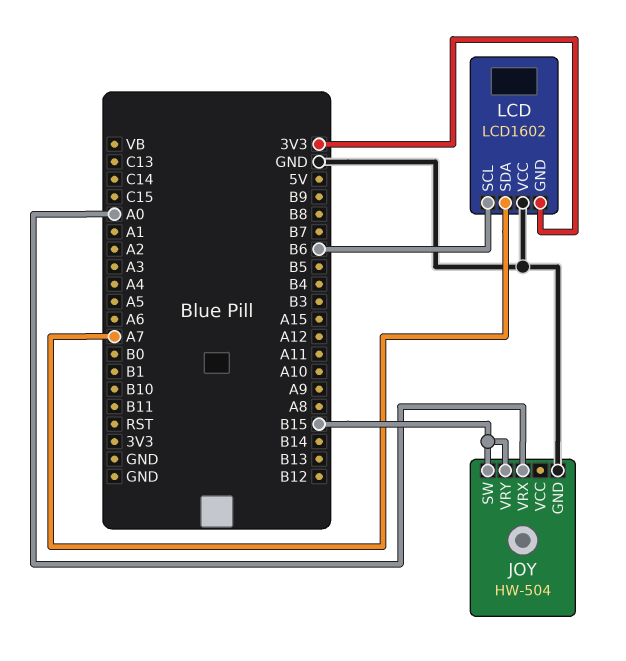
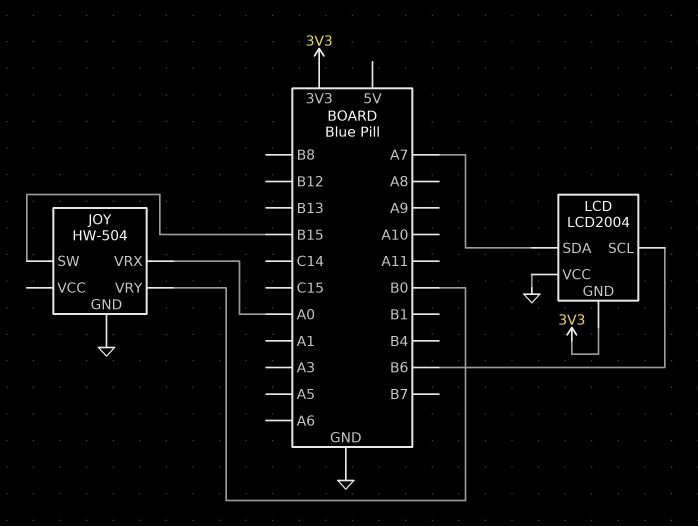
JOY pin VRY: B15 -> B0
LCD: LCD1602 -> LCD2004

